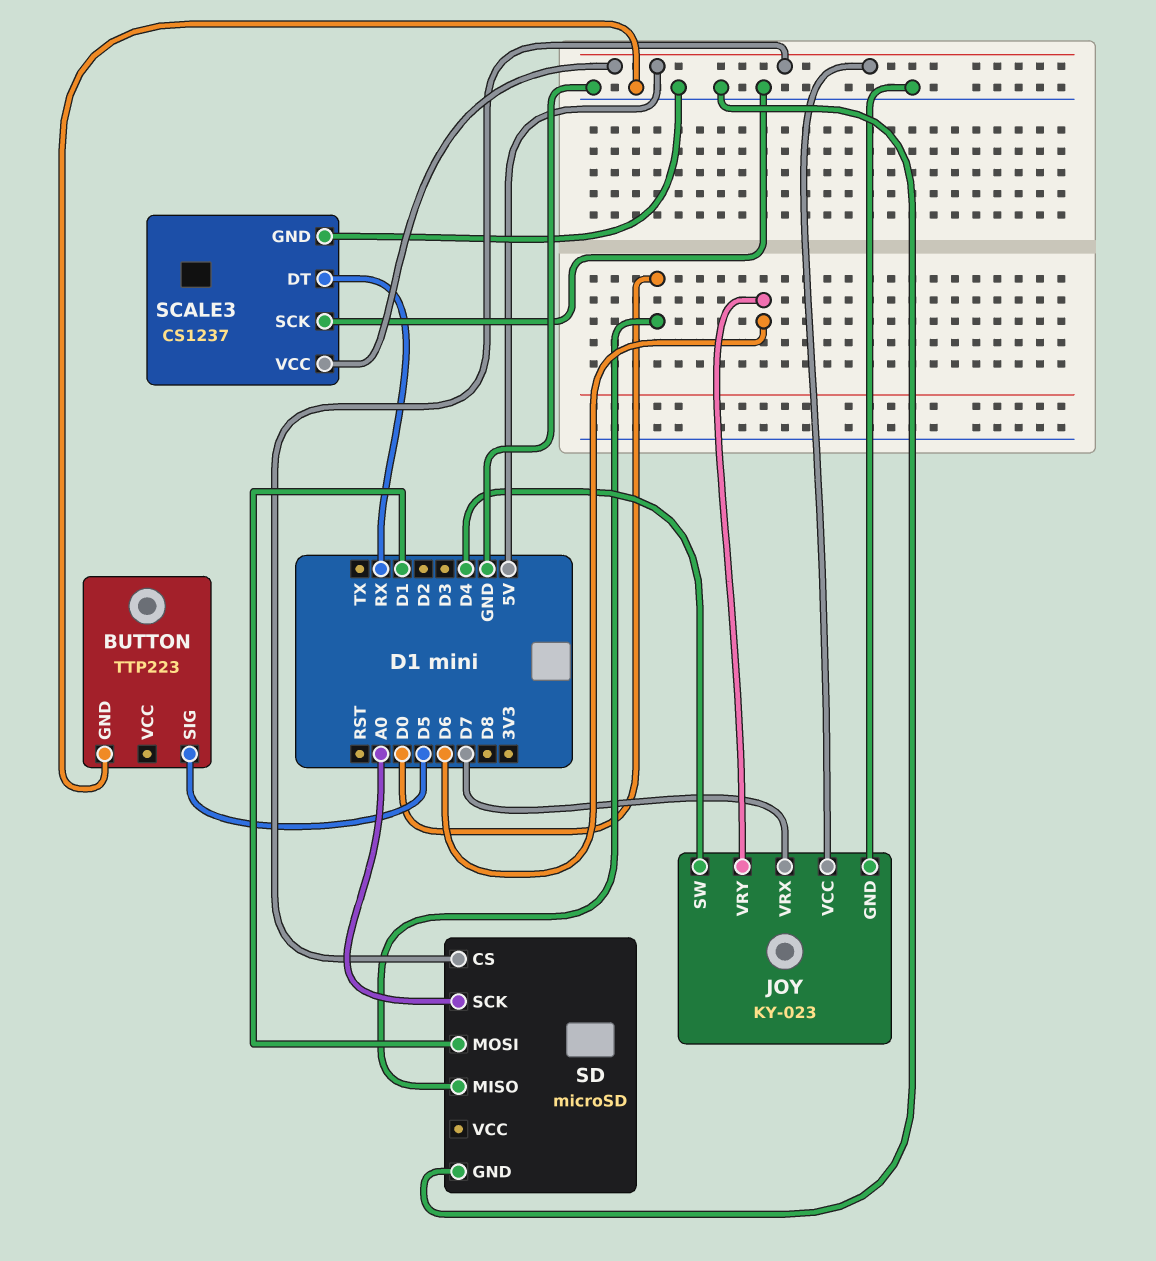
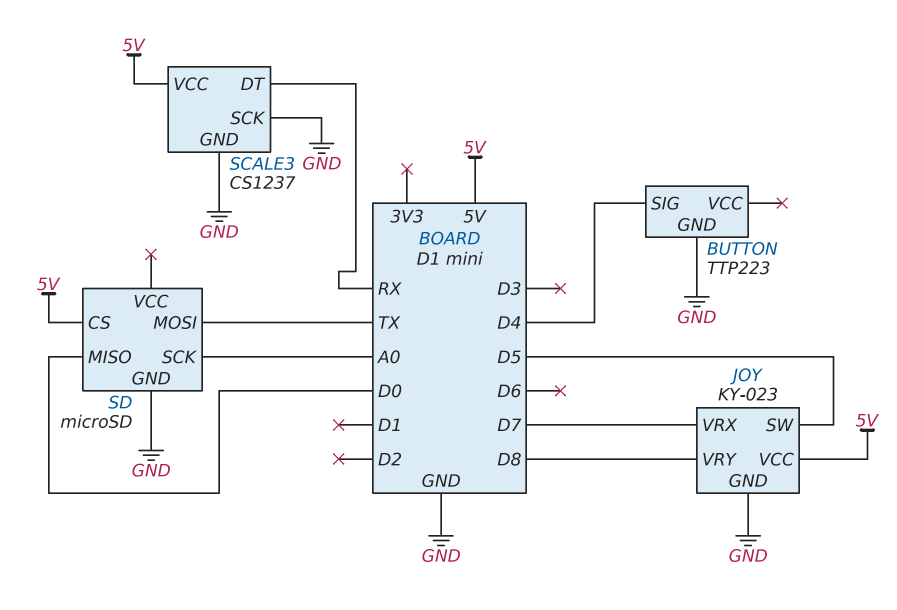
BUTTON pin SIG: D5 -> D4
JOY pin SW: D4 -> D5
JOY pin VRY: D6 -> D8
SD pin MOSI: D1 -> TX

